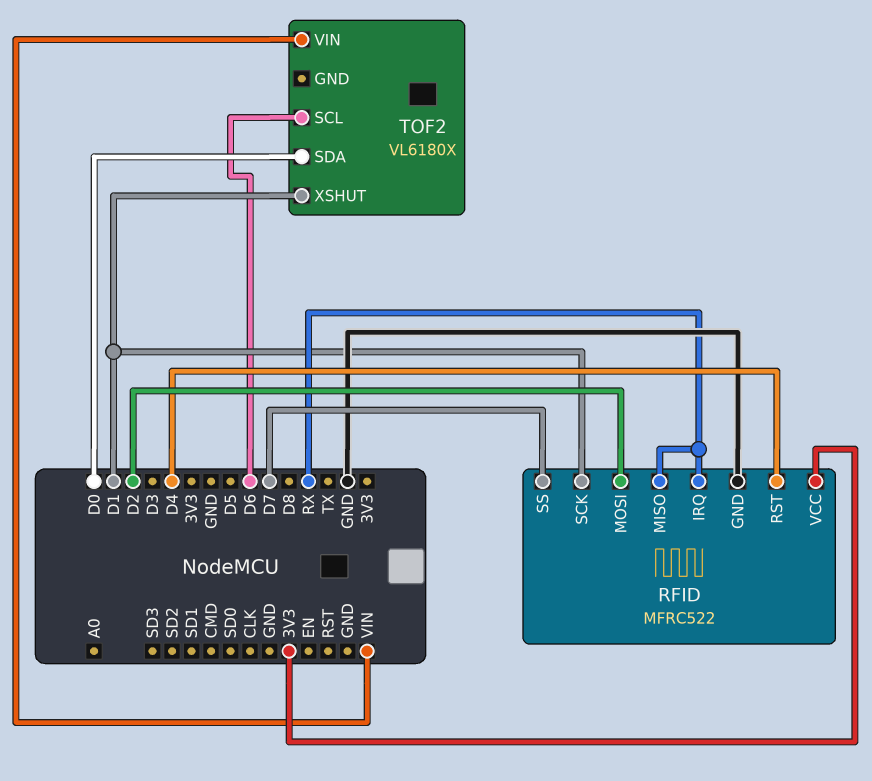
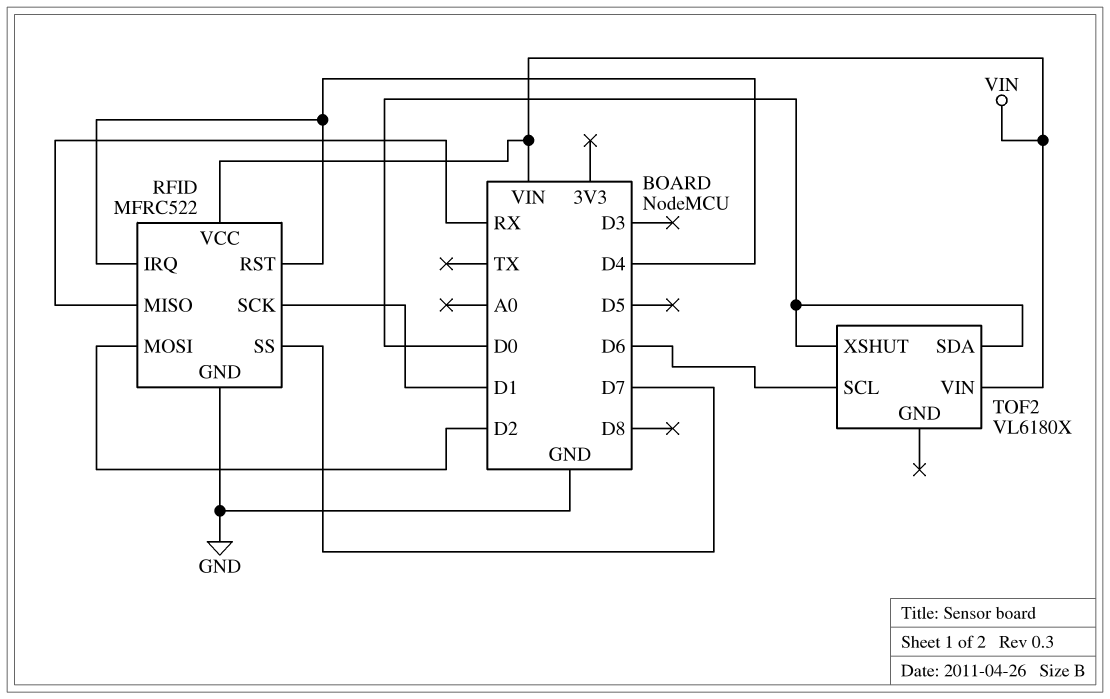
RFID pin IRQ: RX -> D4
RFID pin VCC: 3V3 -> VIN
TOF2 pin XSHUT: D1 -> D0

